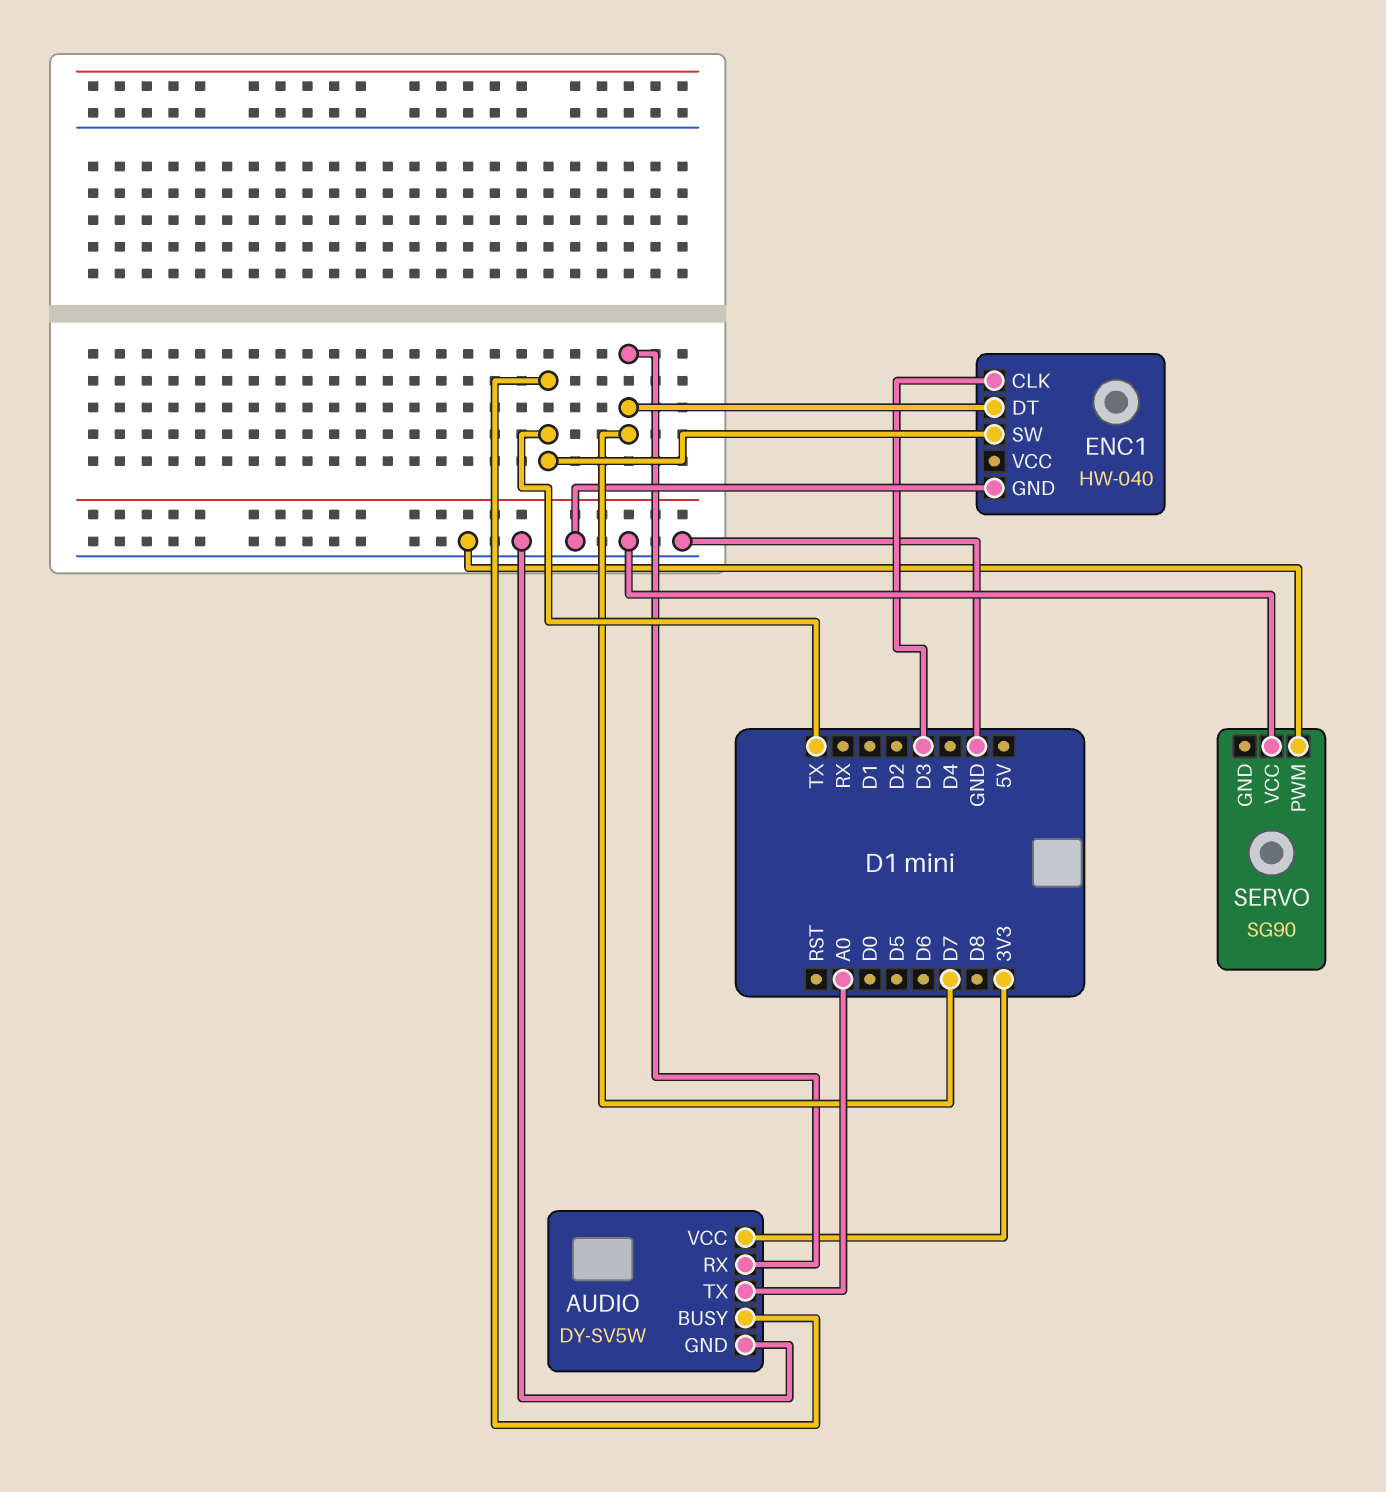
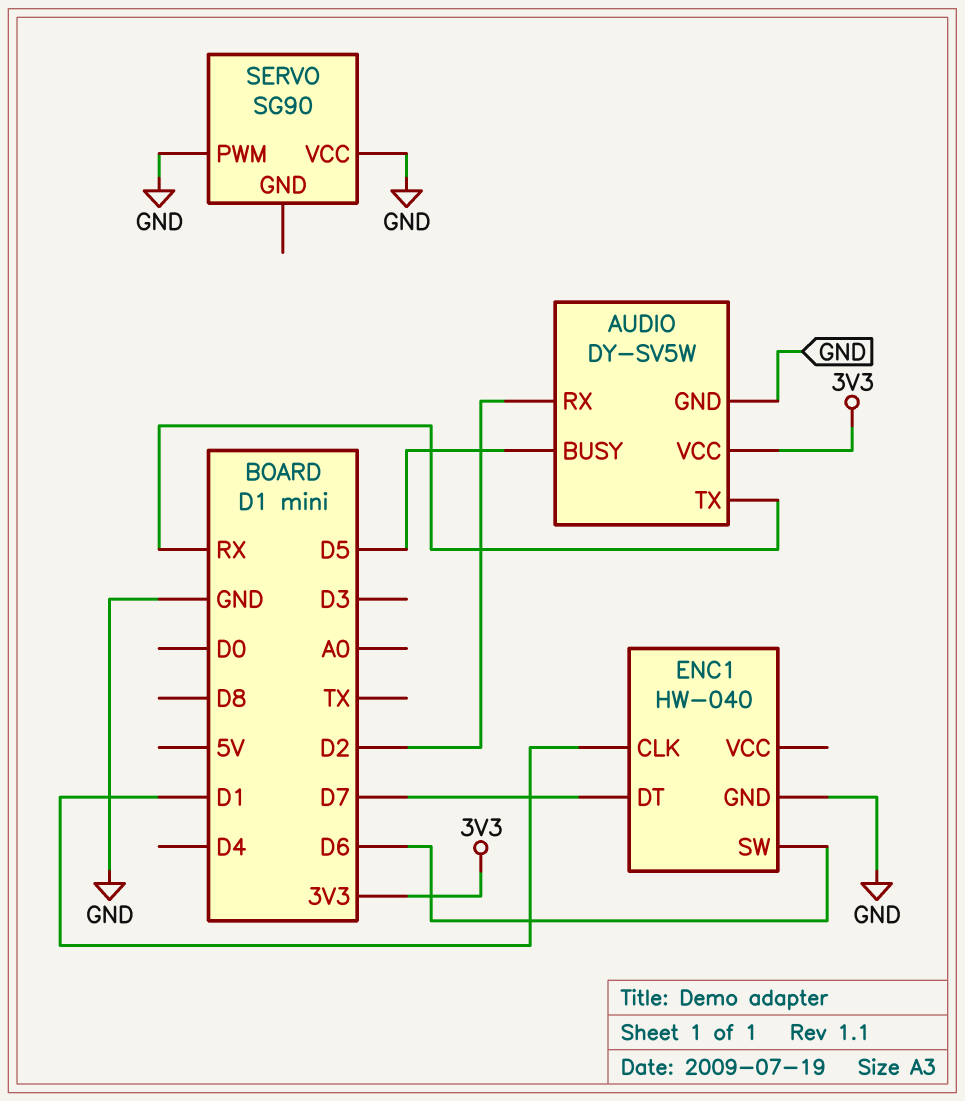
AUDIO pin BUSY: TX -> D5
AUDIO pin RX: D7 -> D2
AUDIO pin TX: A0 -> RX
ENC1 pin CLK: D3 -> D1
ENC1 pin SW: TX -> D6

